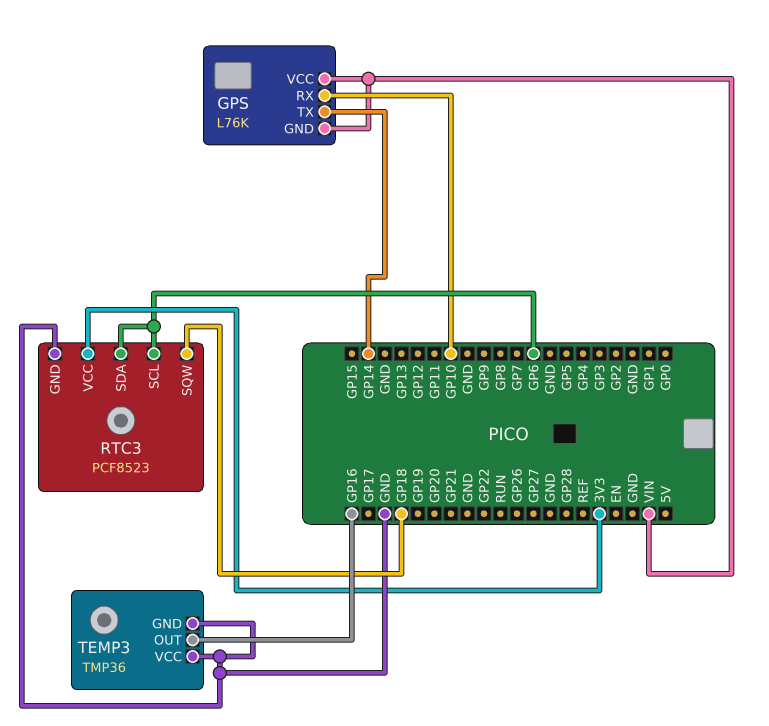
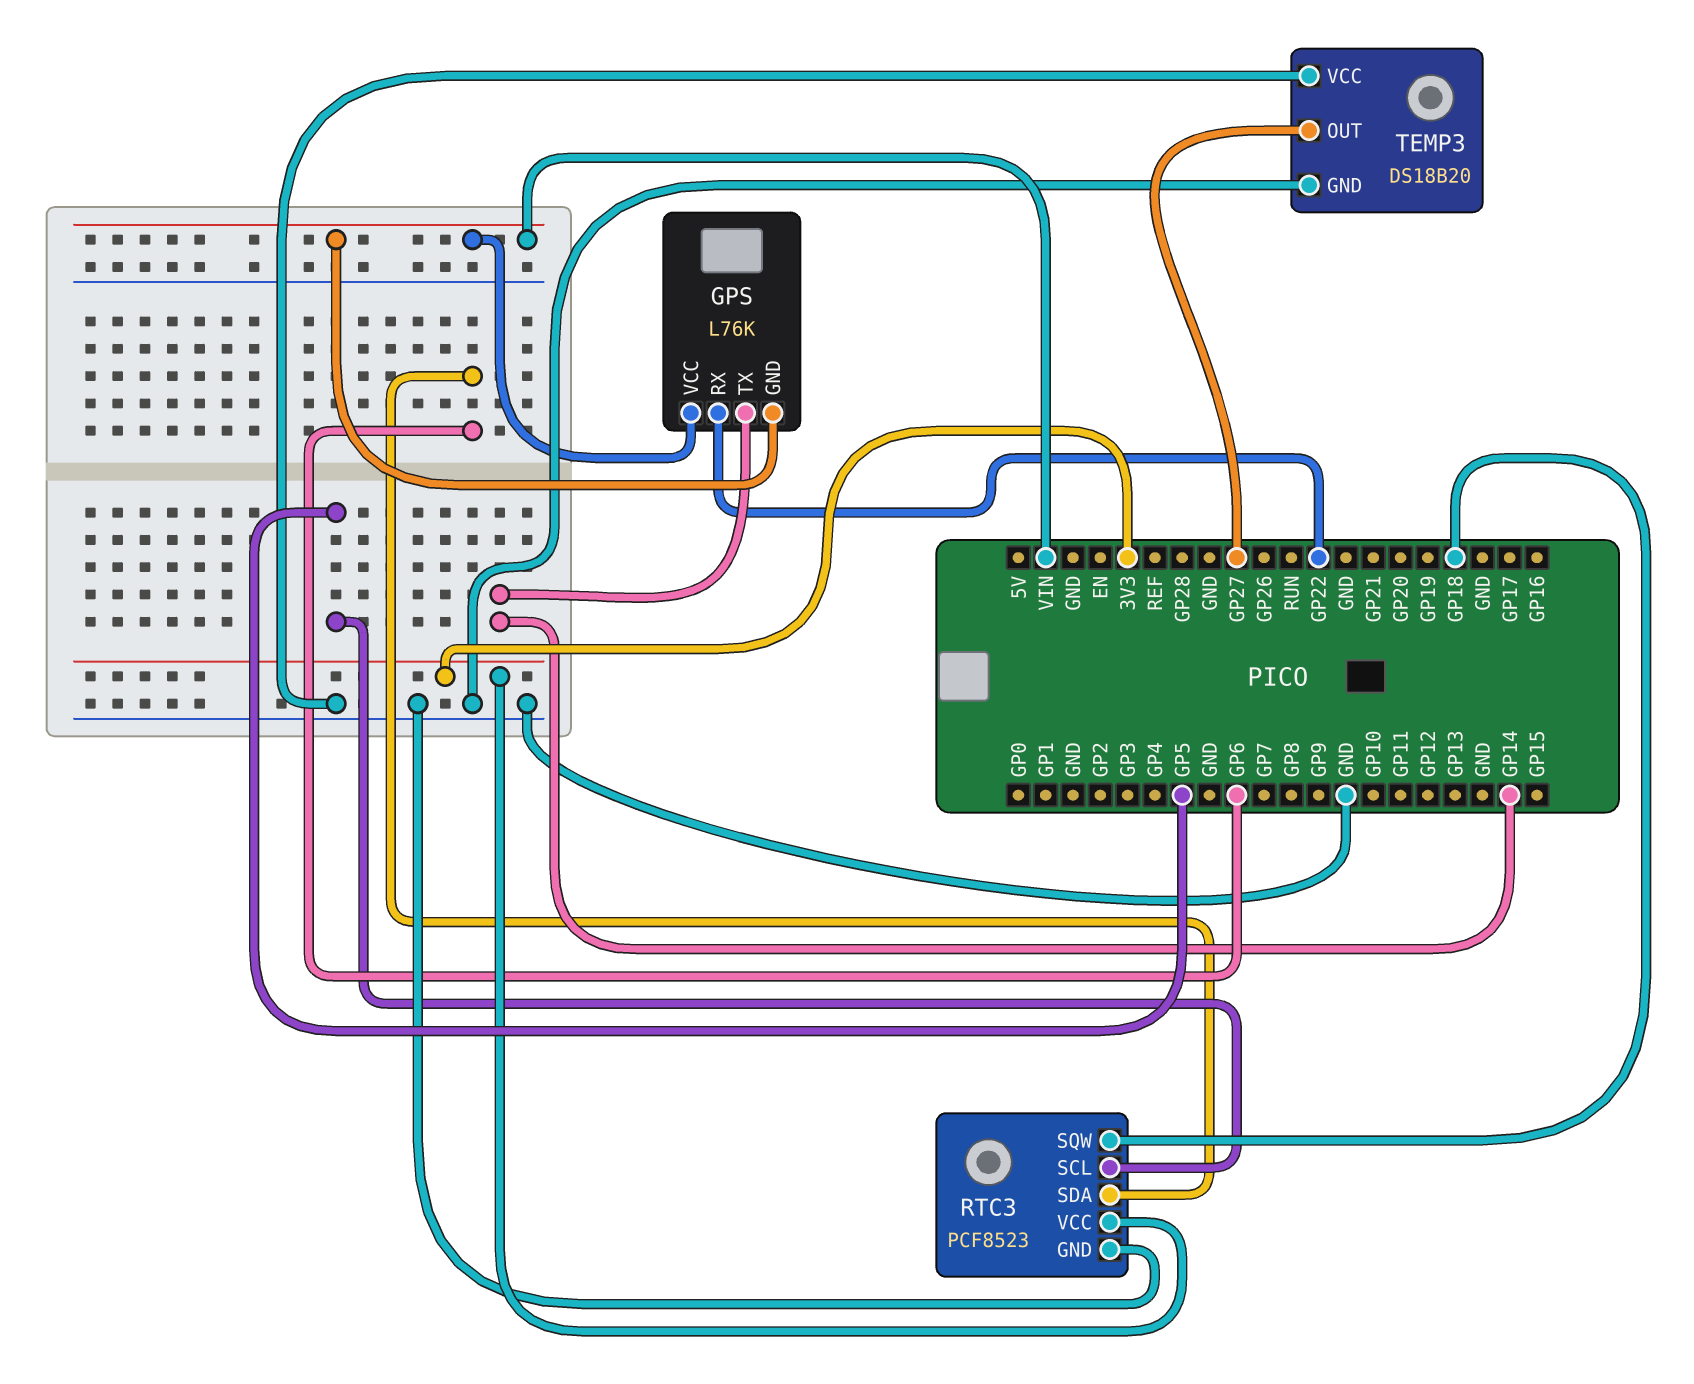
GPS pin RX: GP10 -> GP22
RTC3 pin SCL: GP6 -> GP5
TEMP3: TMP36 -> DS18B20
TEMP3 pin OUT: GP16 -> GP27

